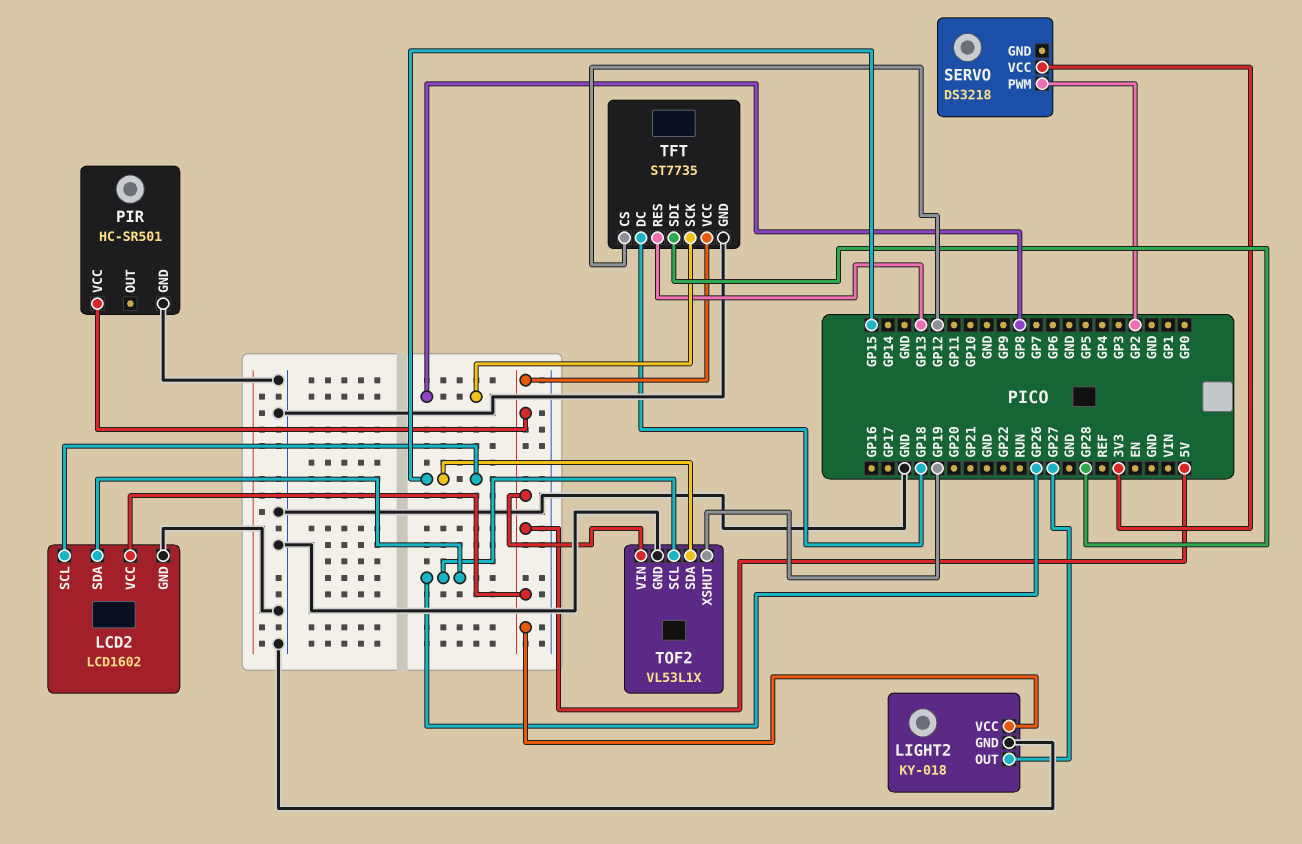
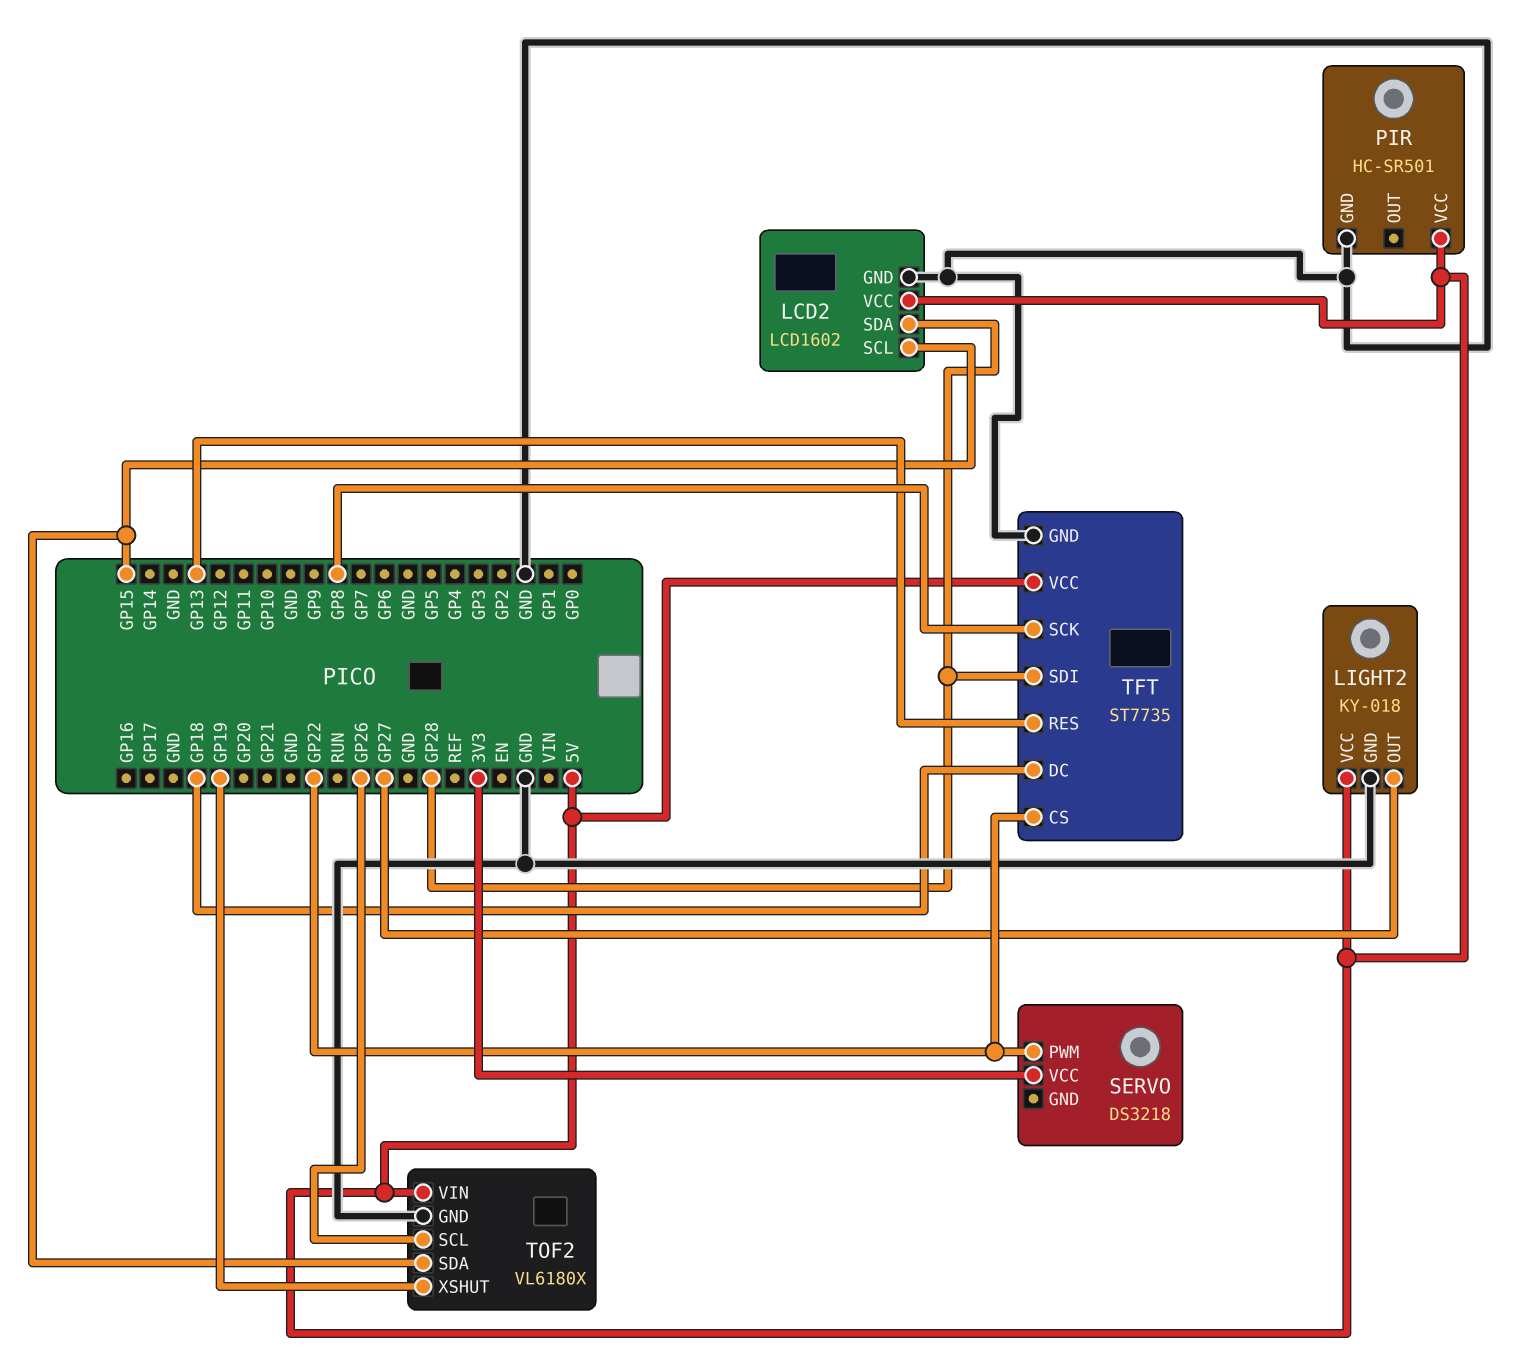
LCD2 pin SDA: GP26 -> GP28
SERVO pin PWM: GP2 -> GP22
TFT pin CS: GP12 -> GP22
TOF2: VL53L1X -> VL6180X

